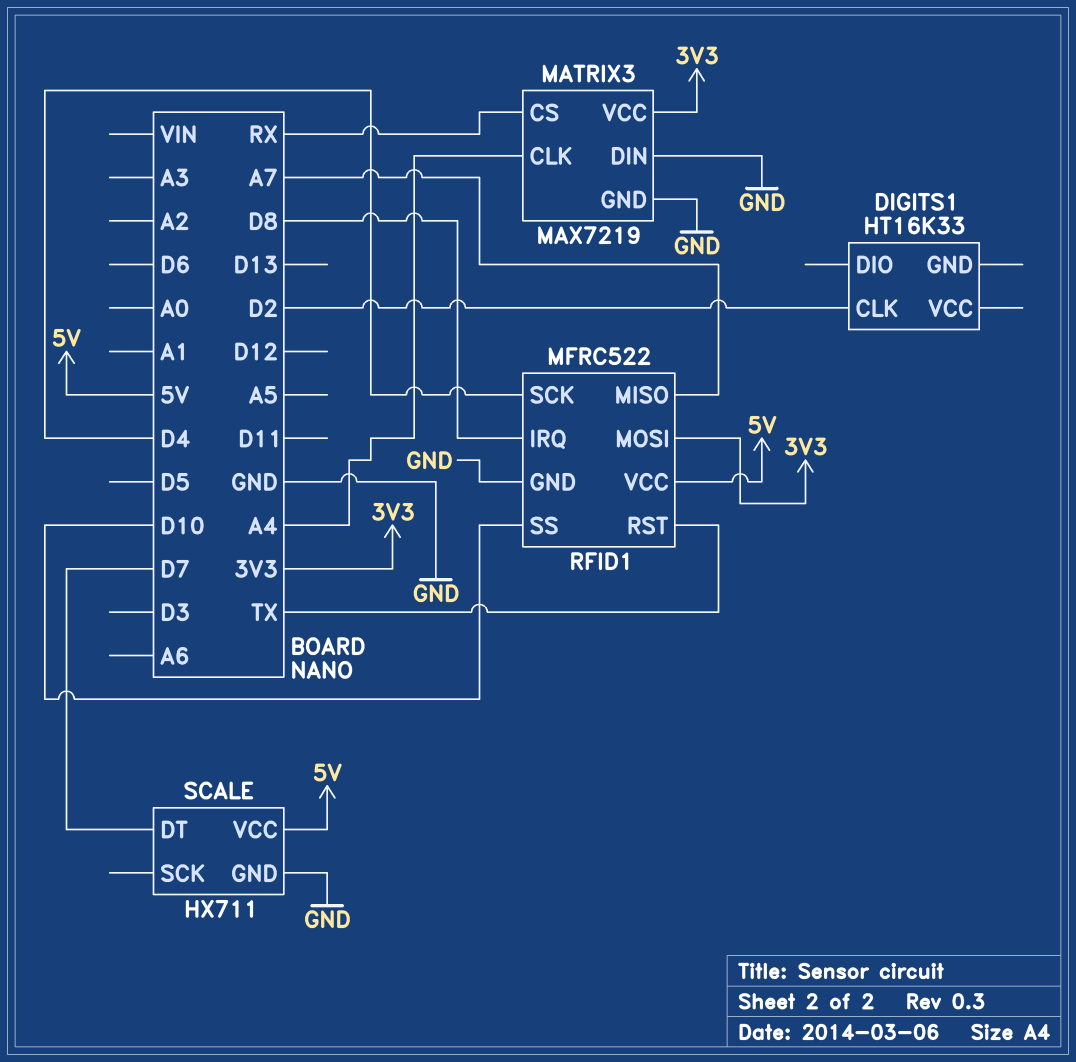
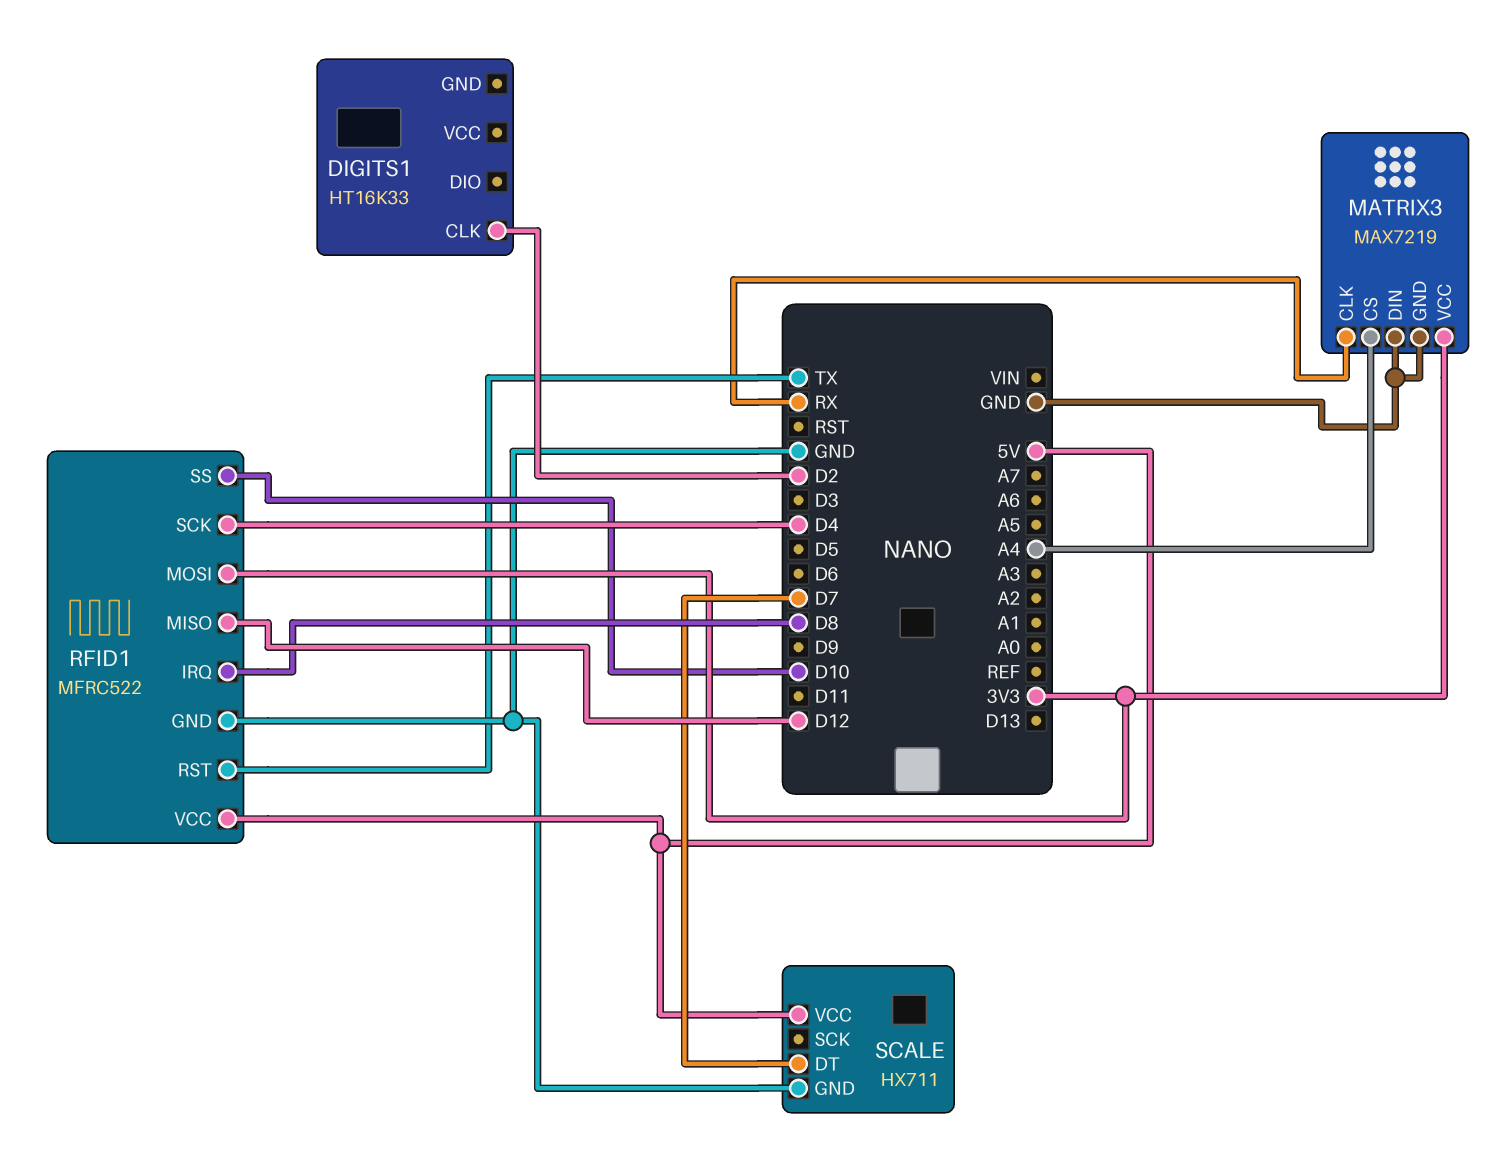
MATRIX3 pin CLK: A4 -> RX
MATRIX3 pin CS: RX -> A4
RFID1 pin MISO: A7 -> D12

